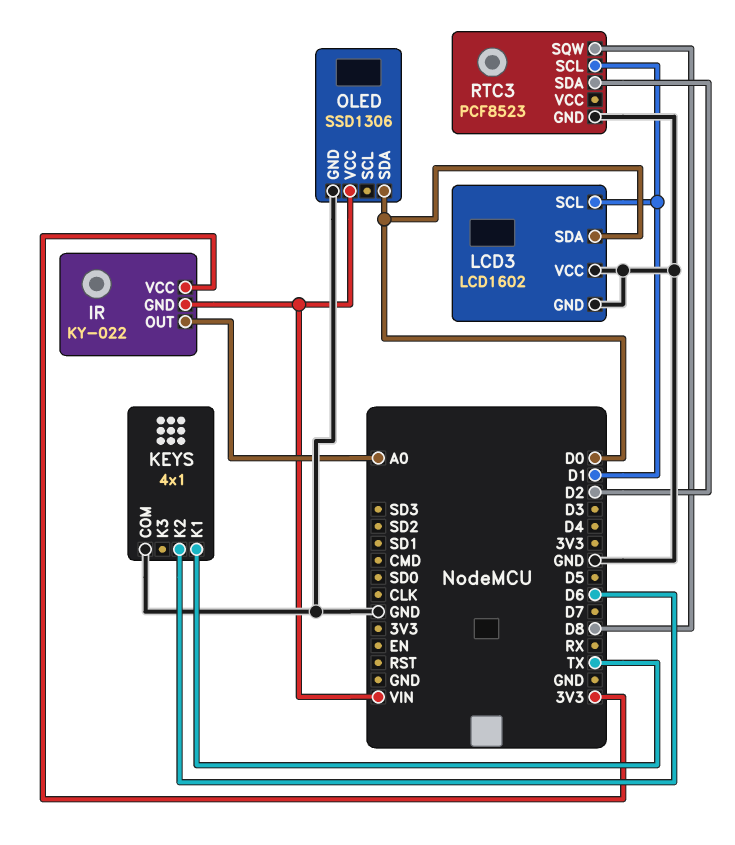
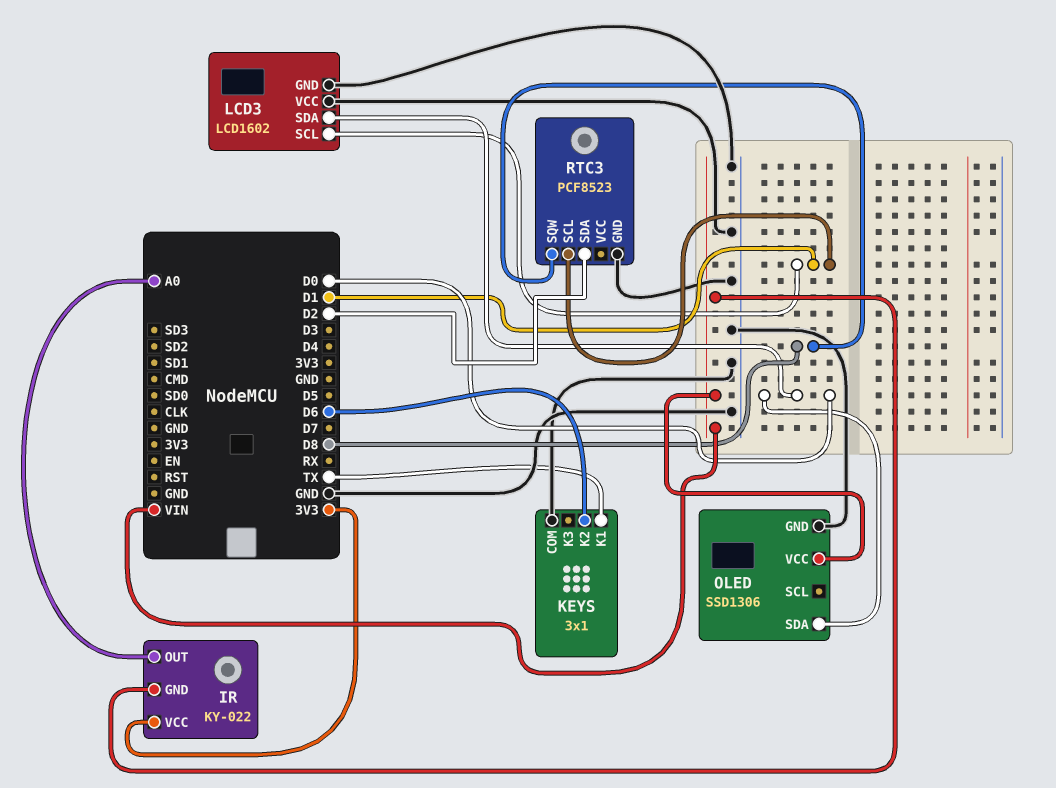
KEYS: 4x1 -> 3x1

